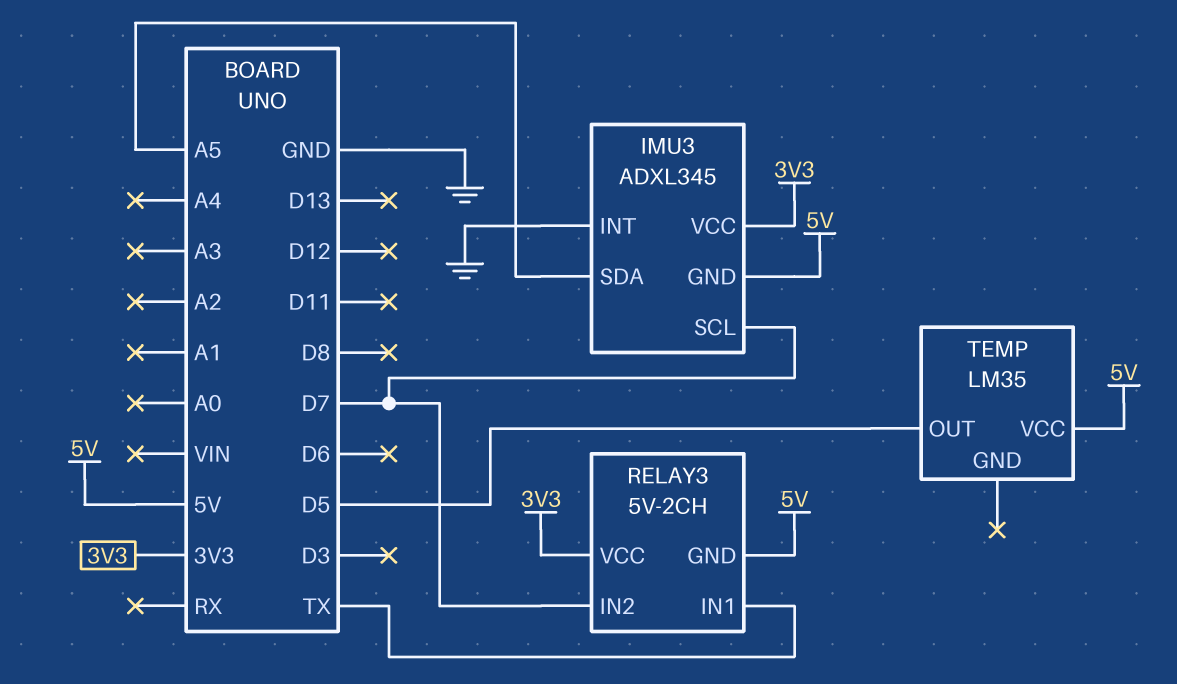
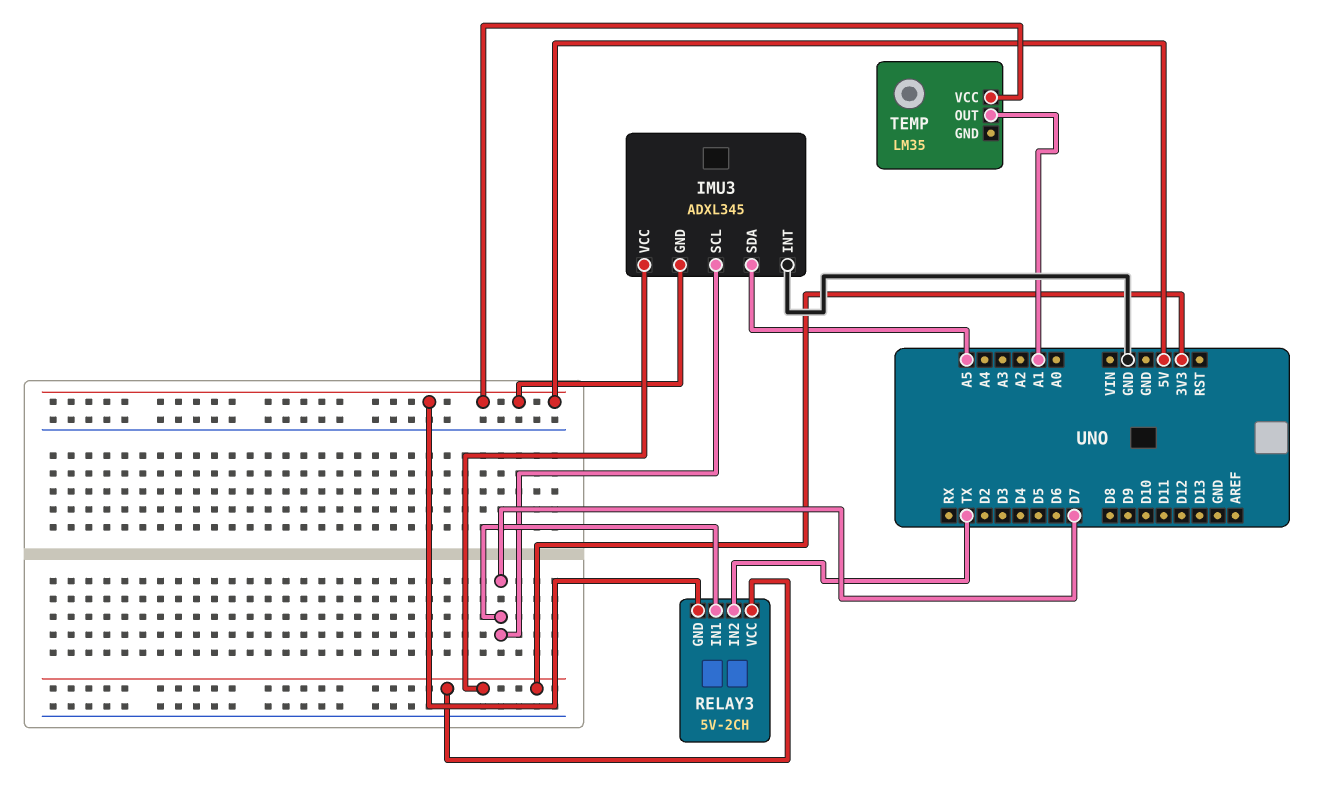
RELAY3 pin IN1: TX -> D7
RELAY3 pin IN2: D7 -> TX
TEMP pin OUT: D5 -> A1

